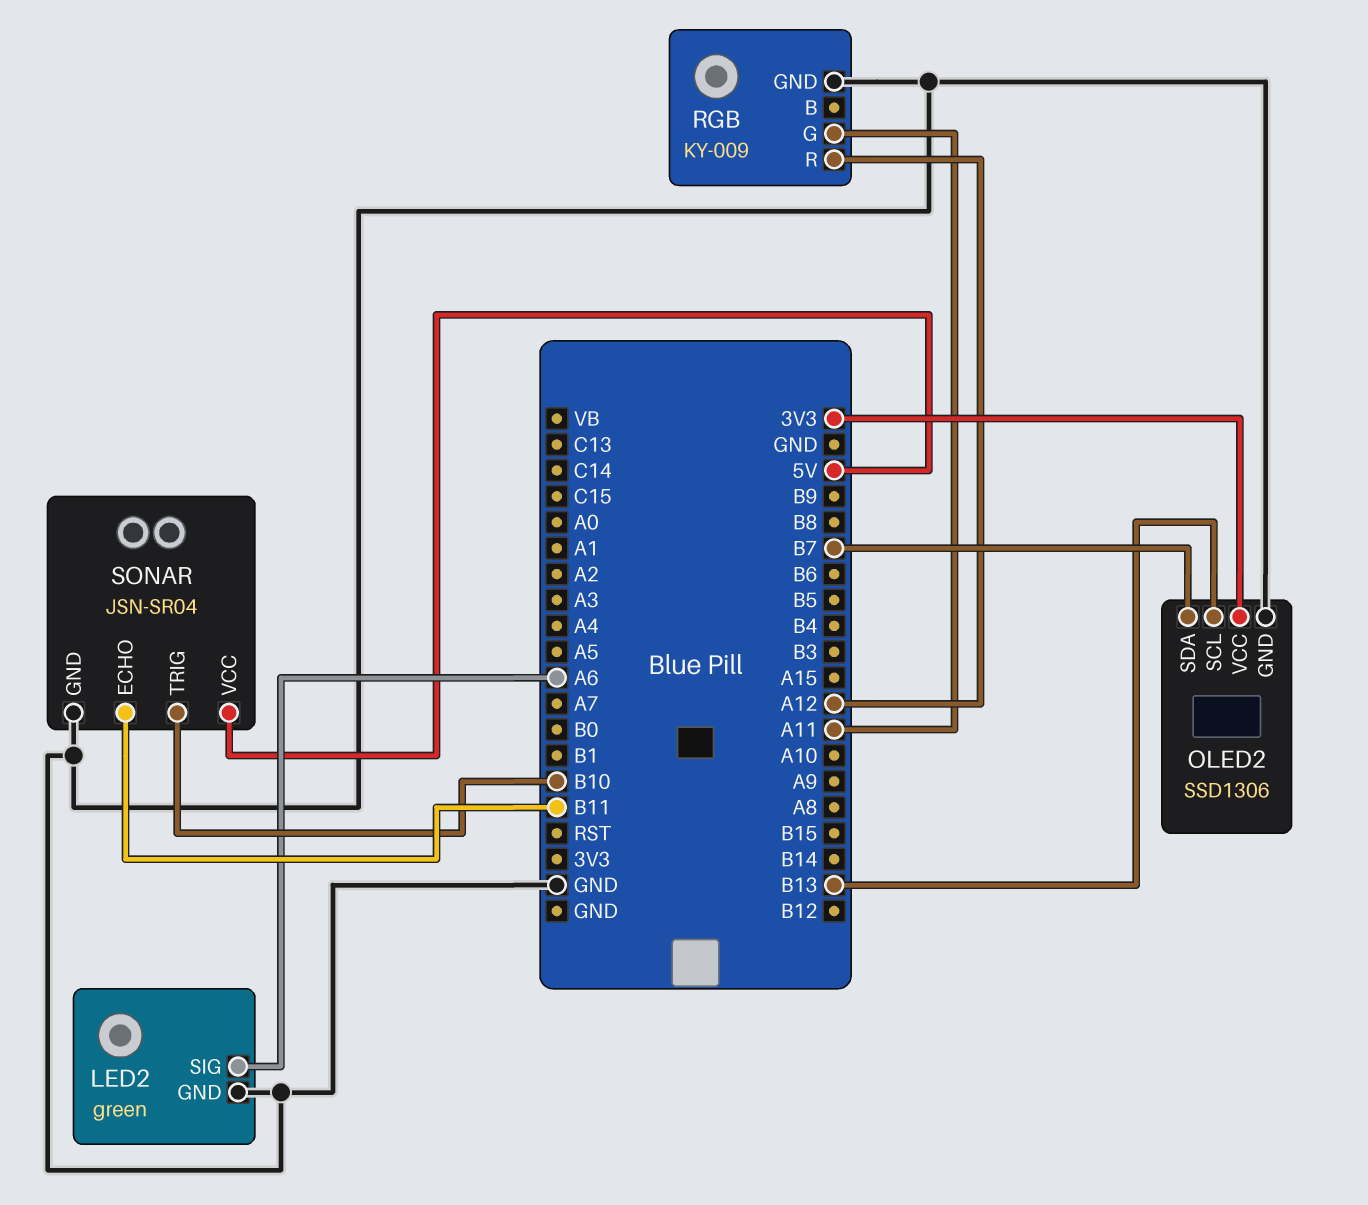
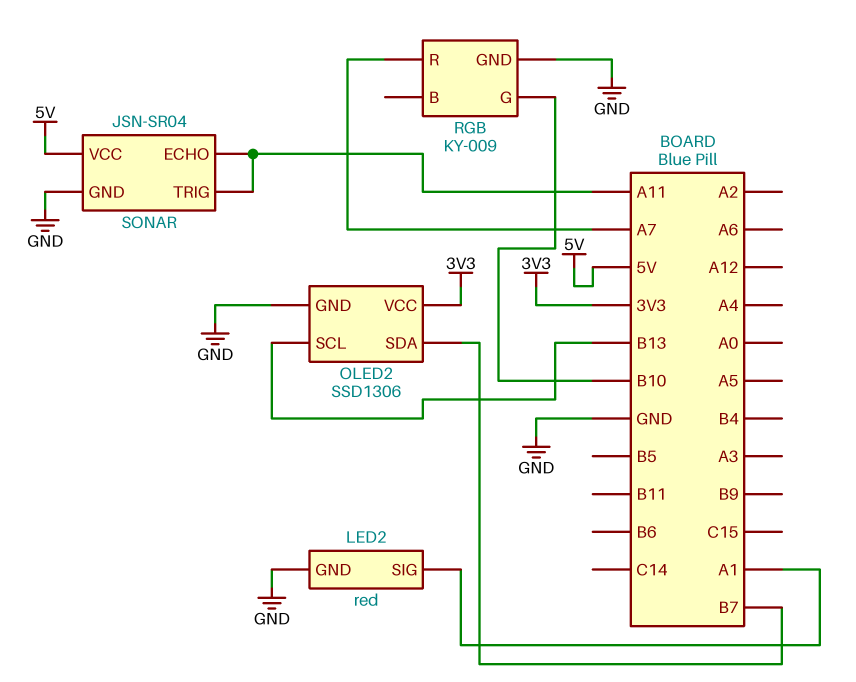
LED2: green -> red
LED2 pin SIG: A6 -> A1
RGB pin G: A11 -> B10
RGB pin R: A12 -> A7
SONAR pin ECHO: B11 -> A11
SONAR pin TRIG: B10 -> A11

